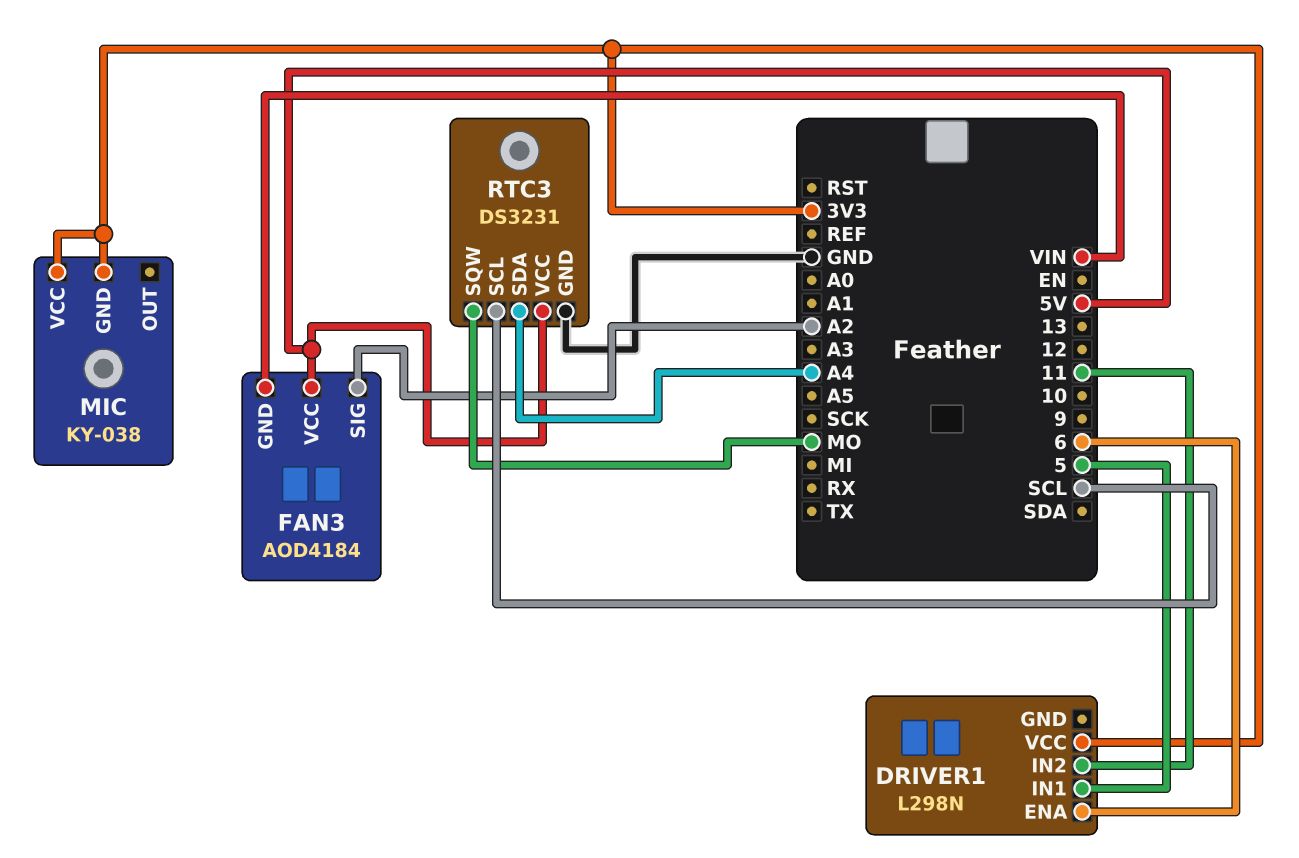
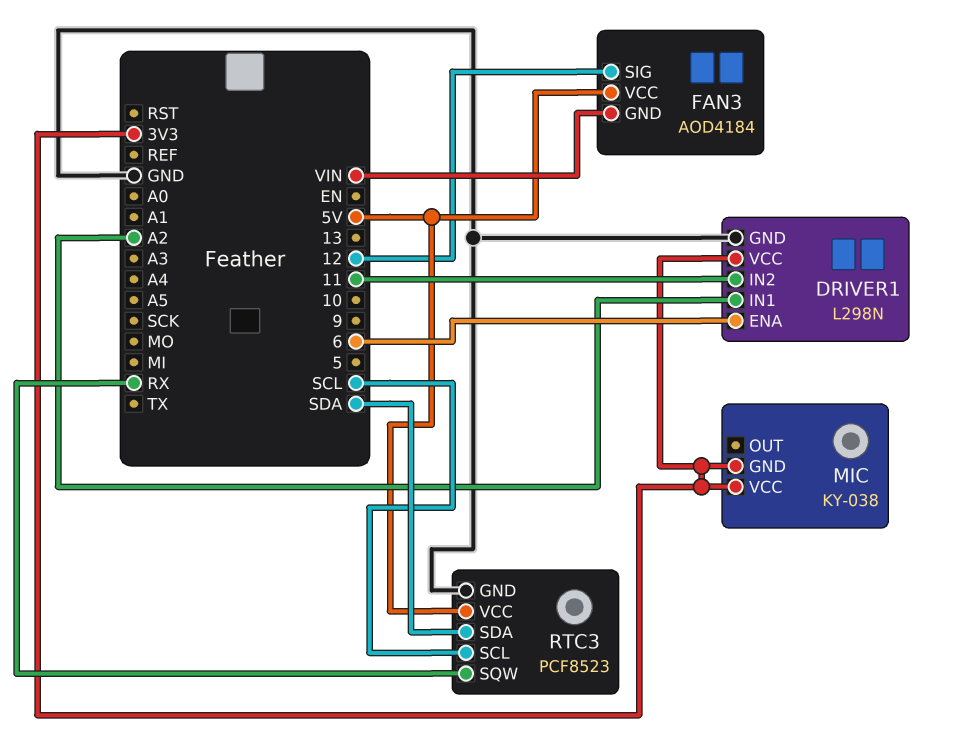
DRIVER1 pin GND: none -> GND
DRIVER1 pin IN1: 5 -> A2
FAN3 pin SIG: A2 -> 12
RTC3: DS3231 -> PCF8523
RTC3 pin SDA: A4 -> SDA
RTC3 pin SQW: MO -> RX

